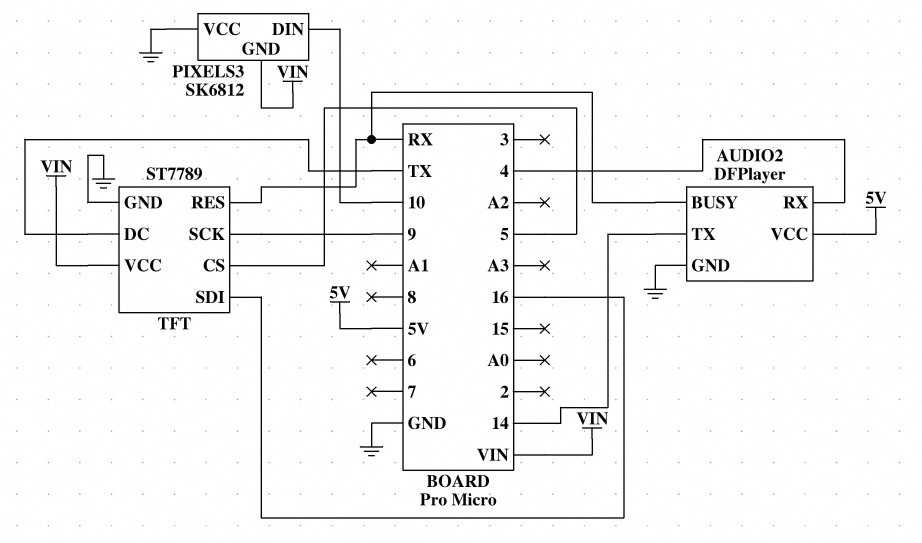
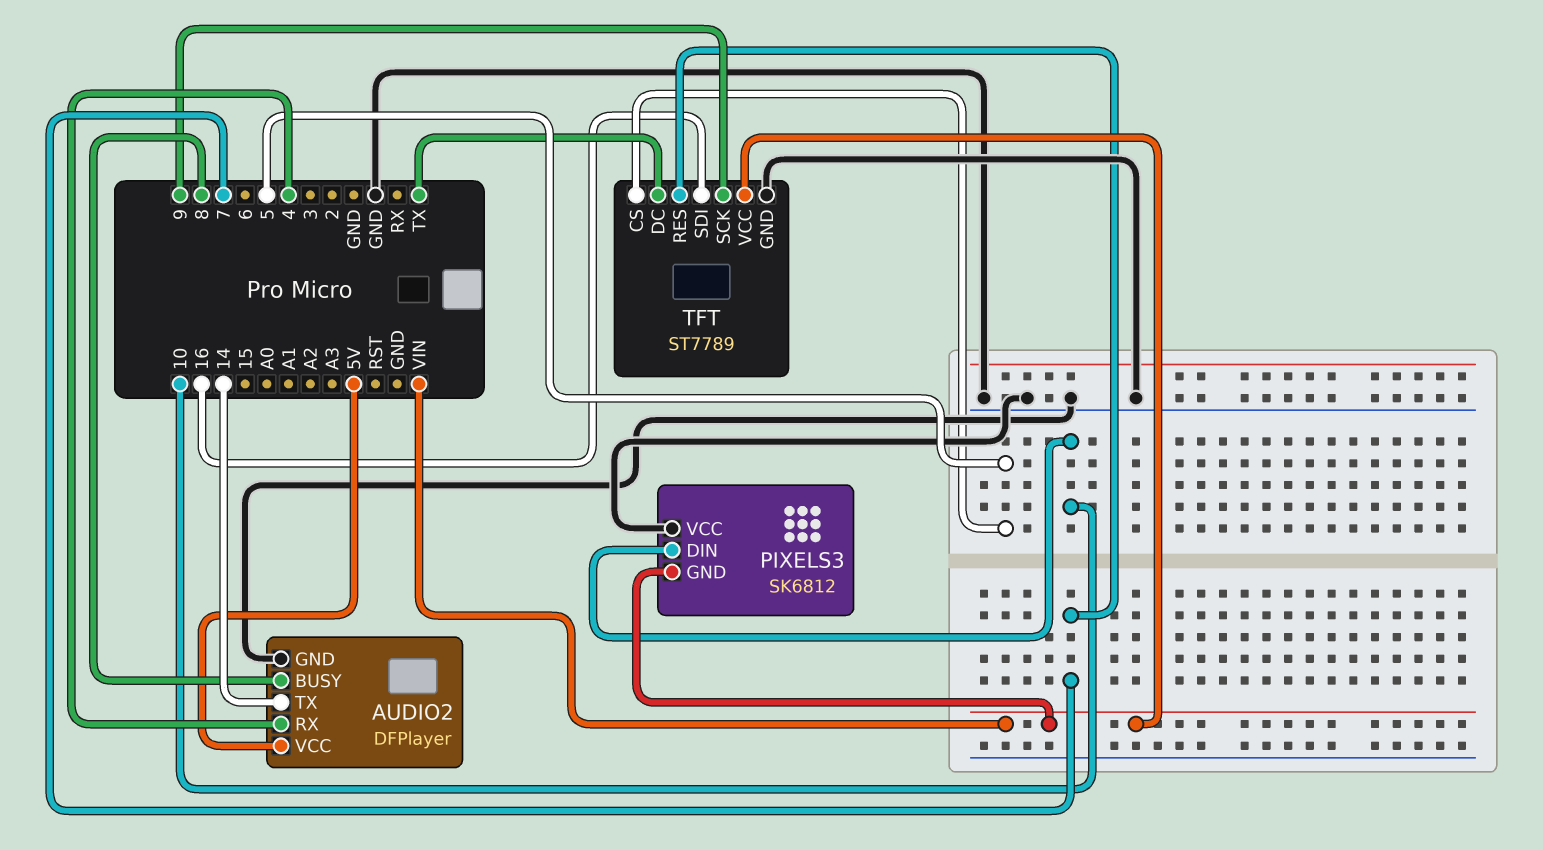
AUDIO2 pin BUSY: RX -> 8
TFT pin RES: RX -> 7

